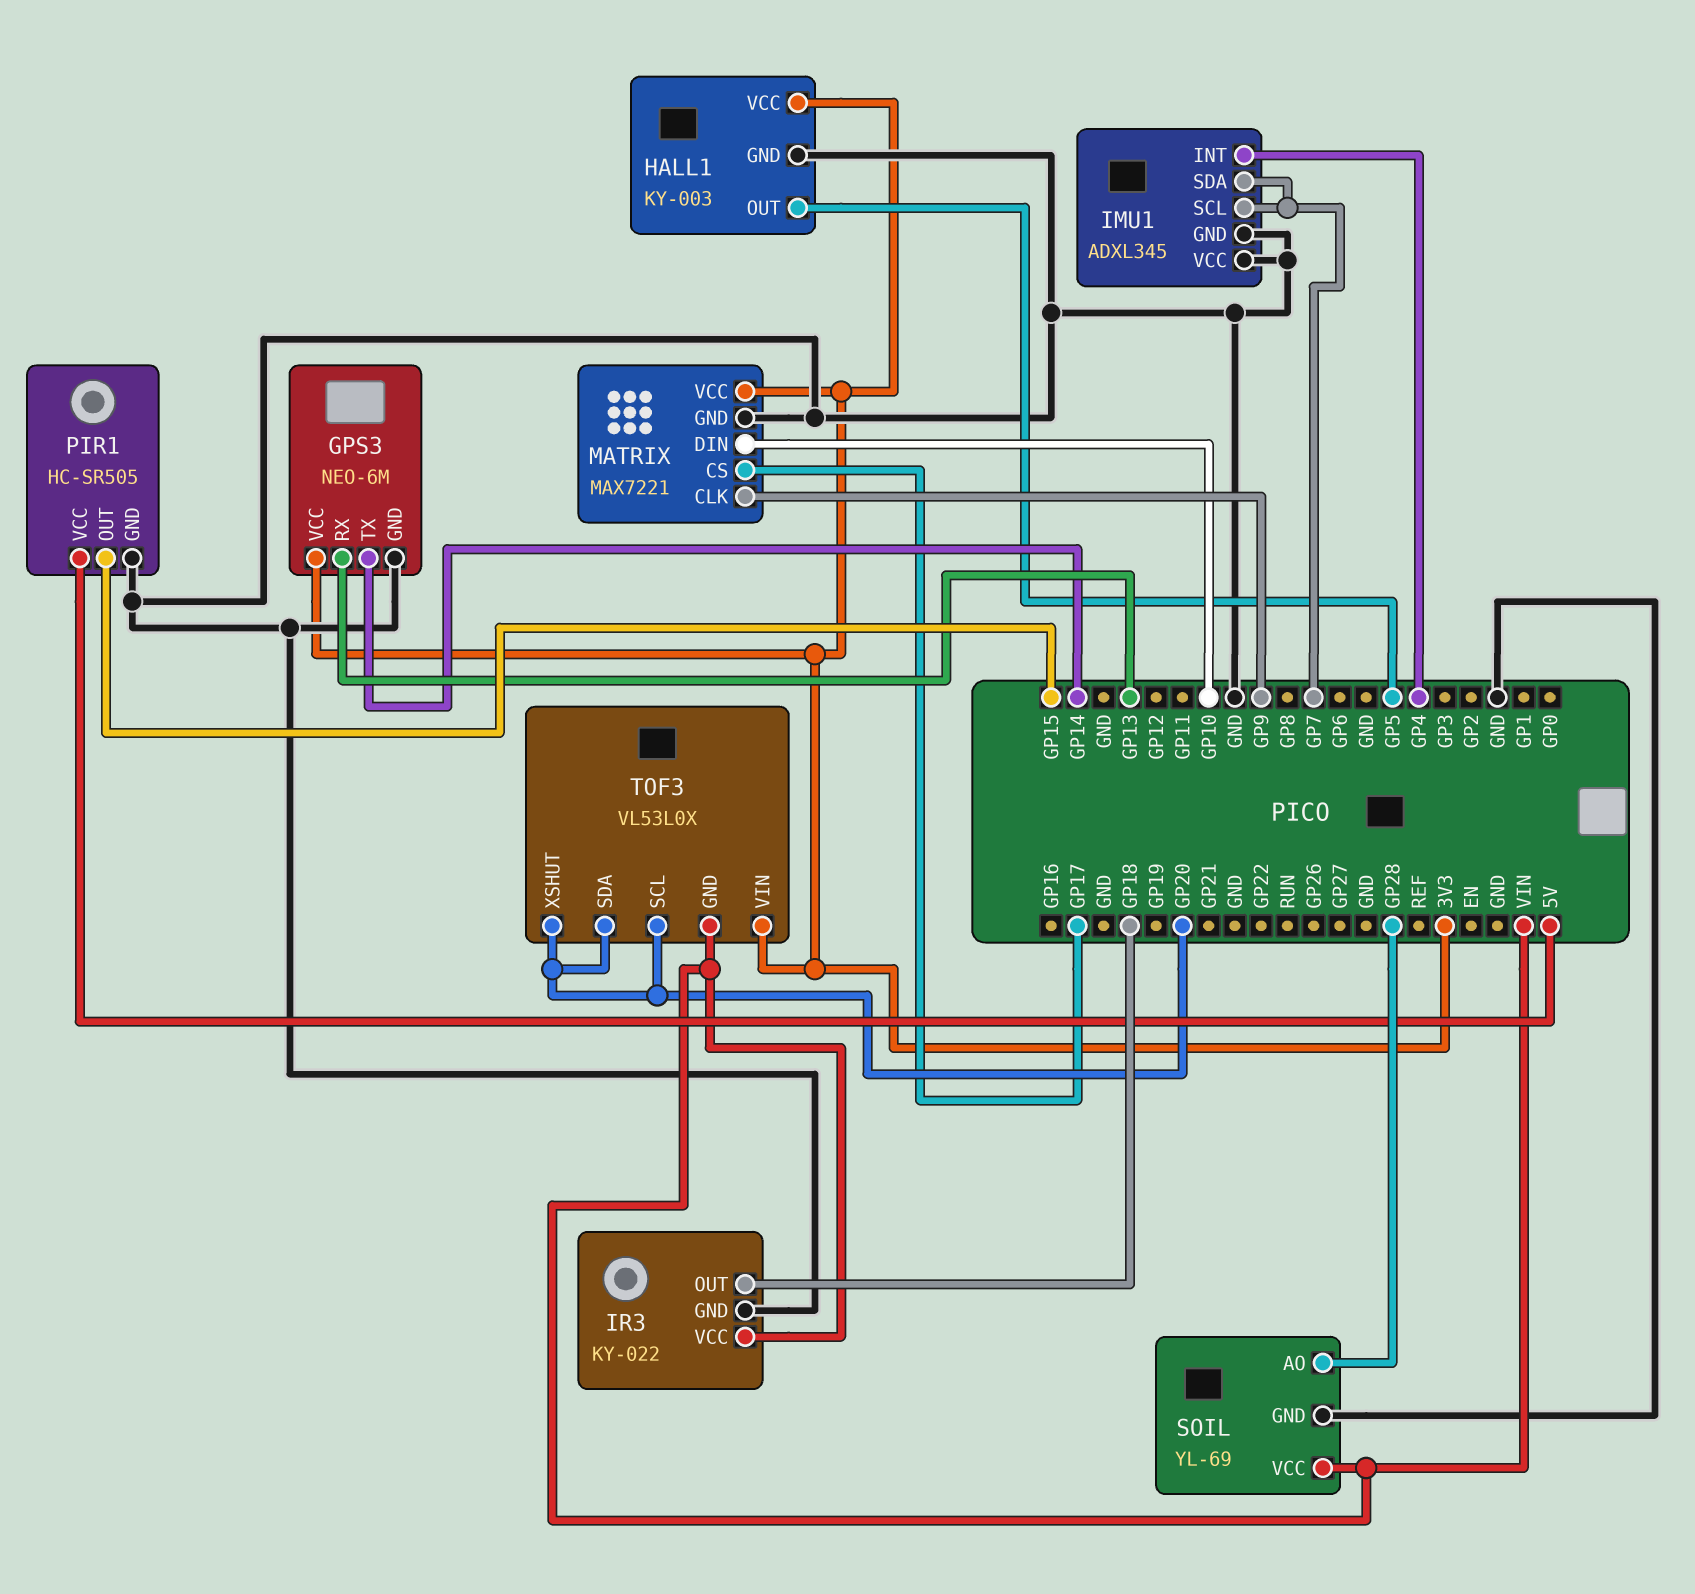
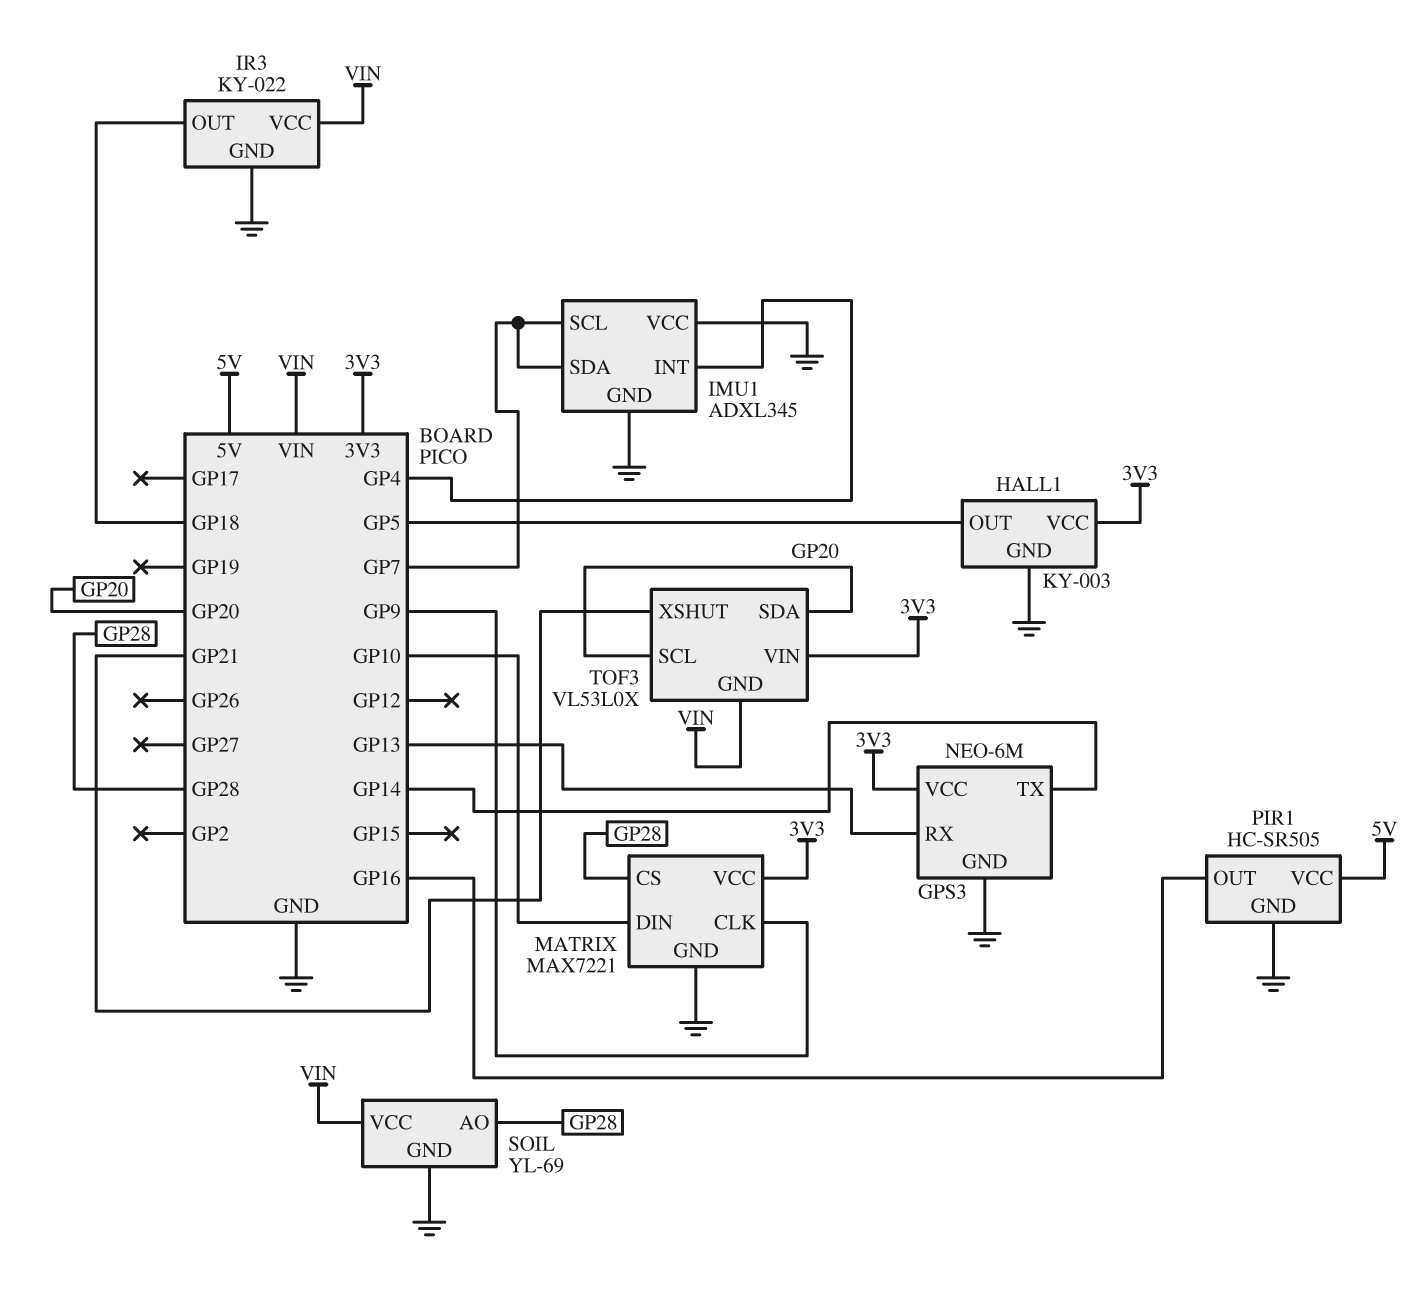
MATRIX pin CS: GP17 -> GP28
PIR1 pin OUT: GP15 -> GP16
TOF3 pin XSHUT: GP20 -> GP21

